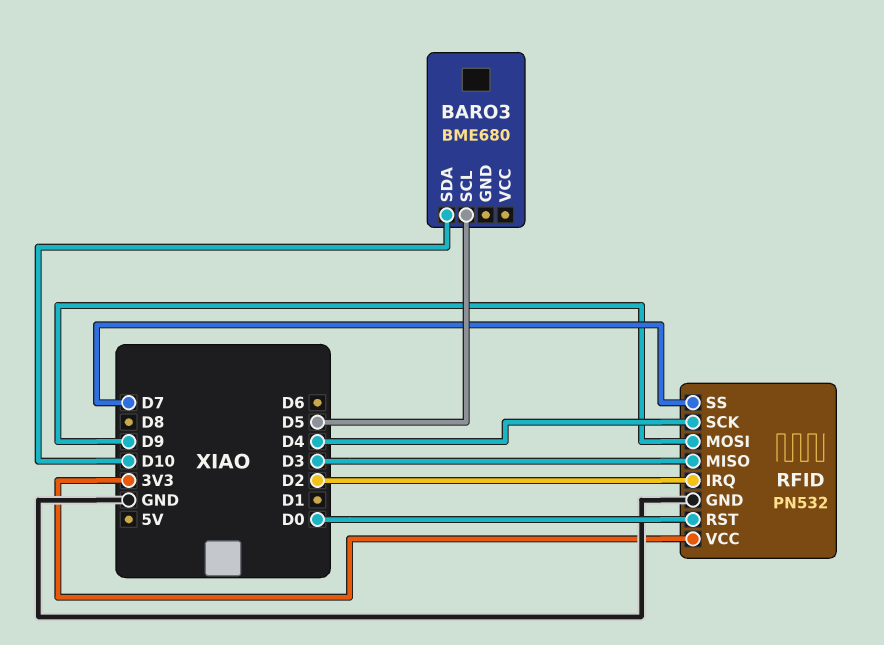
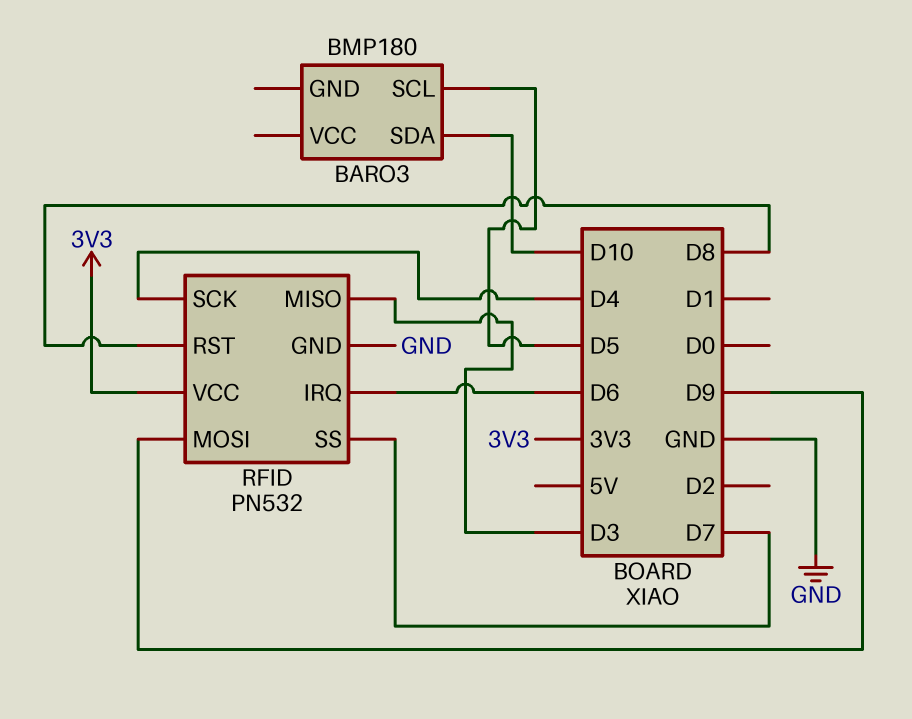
BARO3: BME680 -> BMP180
RFID pin IRQ: D2 -> D6
RFID pin RST: D0 -> D8

